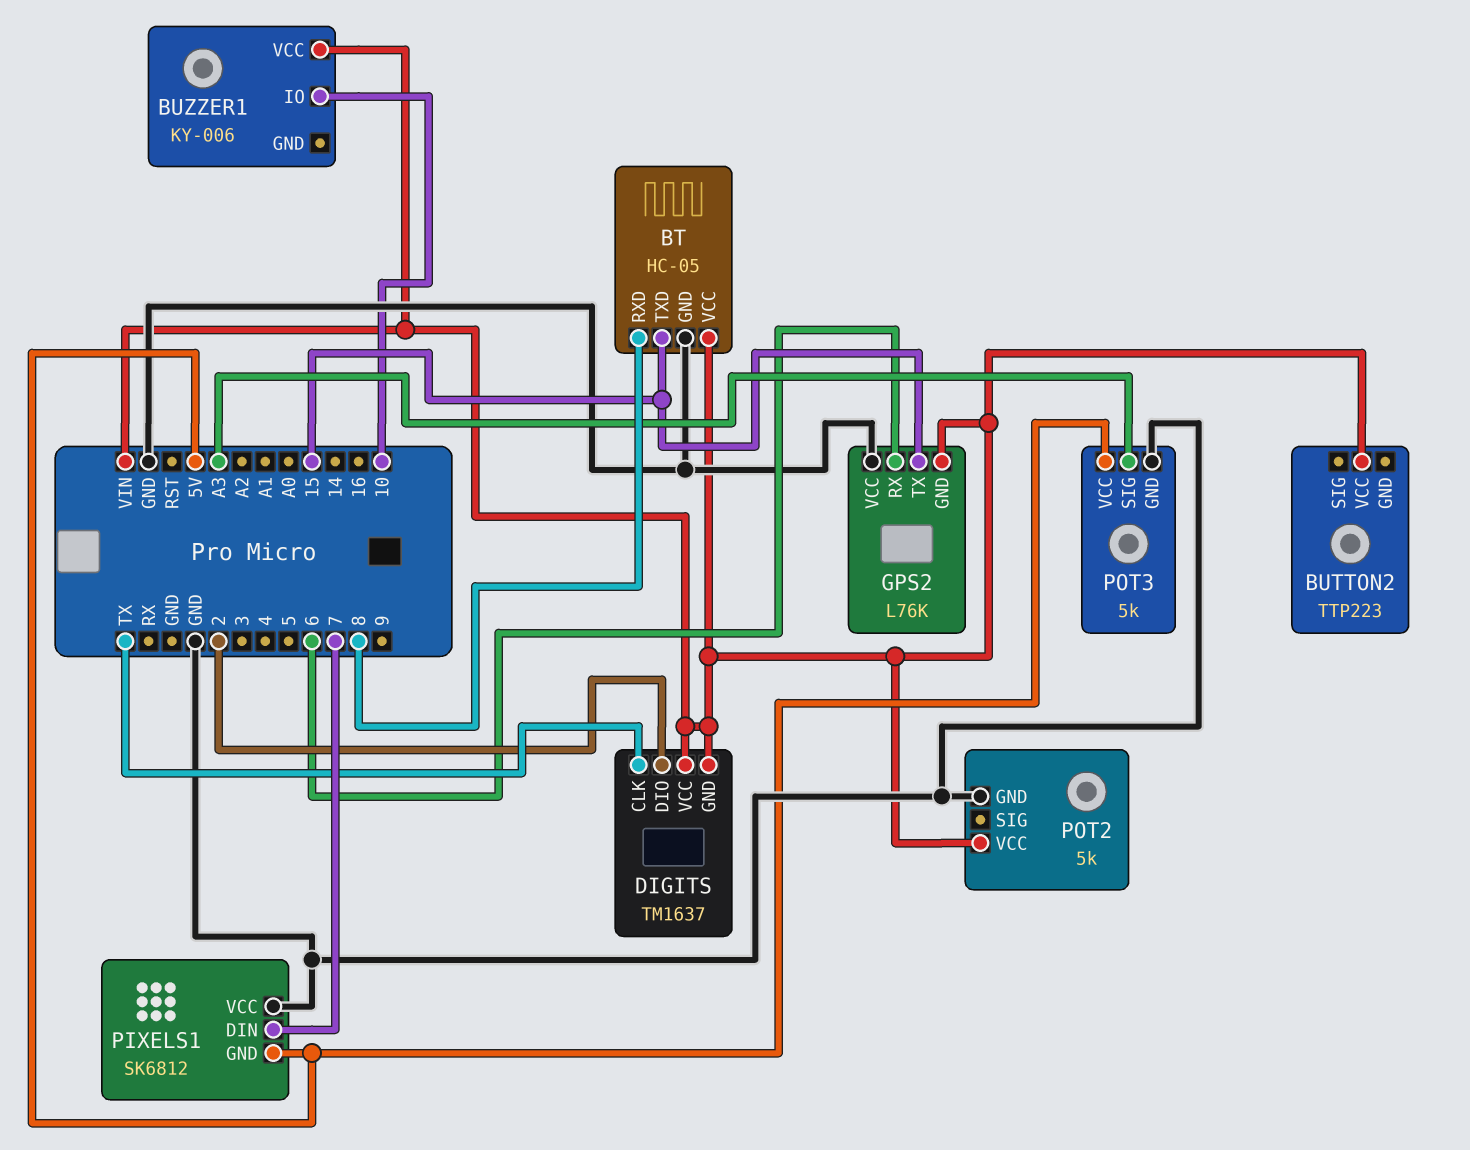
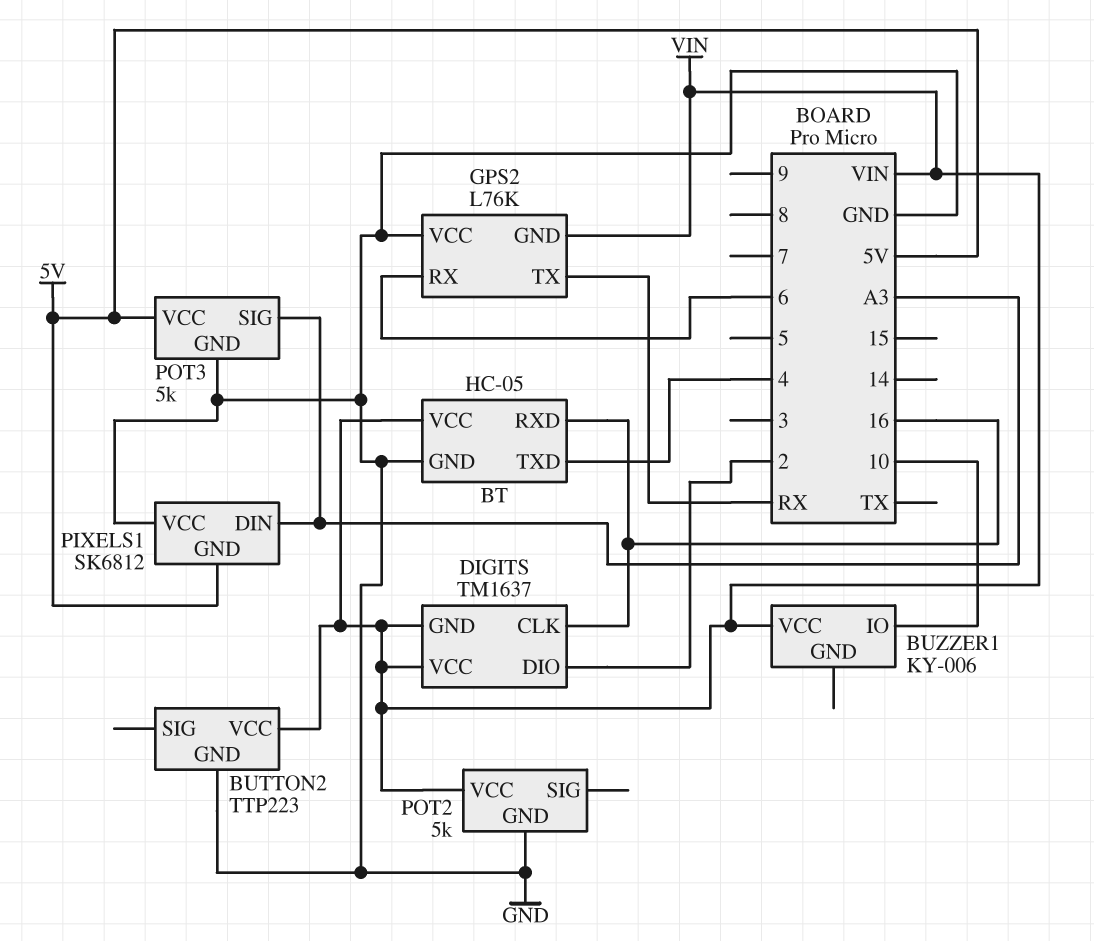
BT pin RXD: 8 -> 16
BT pin TXD: 15 -> 4
BUTTON2 pin GND: none -> GND
DIGITS pin CLK: TX -> 16
GPS2 pin TX: 15 -> RX
PIXELS1 pin DIN: 7 -> A3

